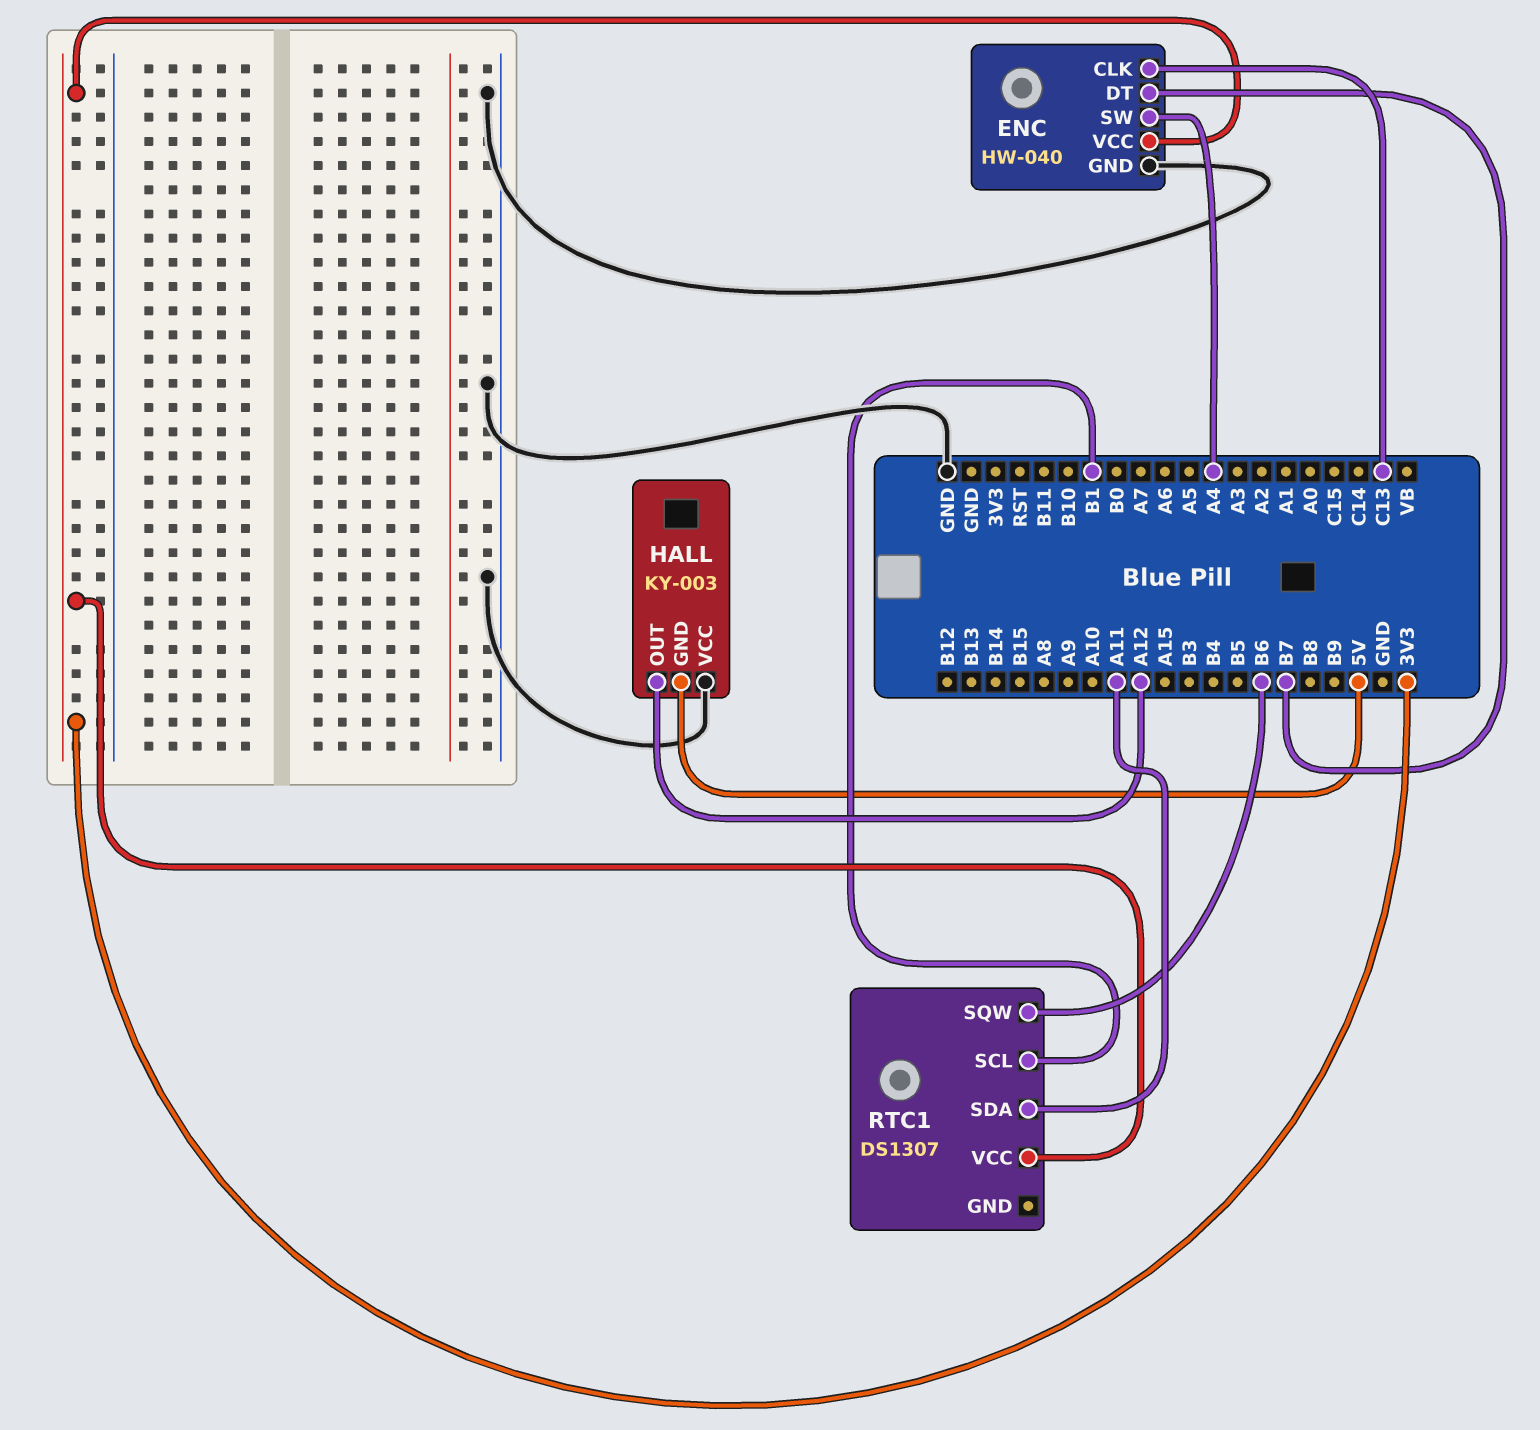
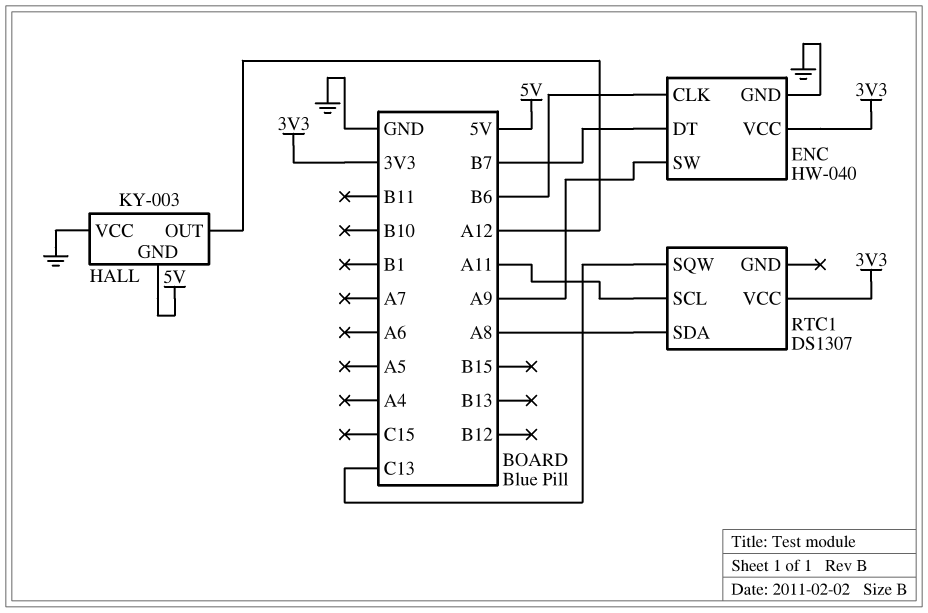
ENC pin CLK: C13 -> B6
ENC pin SW: A4 -> A9
RTC1 pin SCL: B1 -> A11
RTC1 pin SDA: A11 -> A8
RTC1 pin SQW: B6 -> C13

